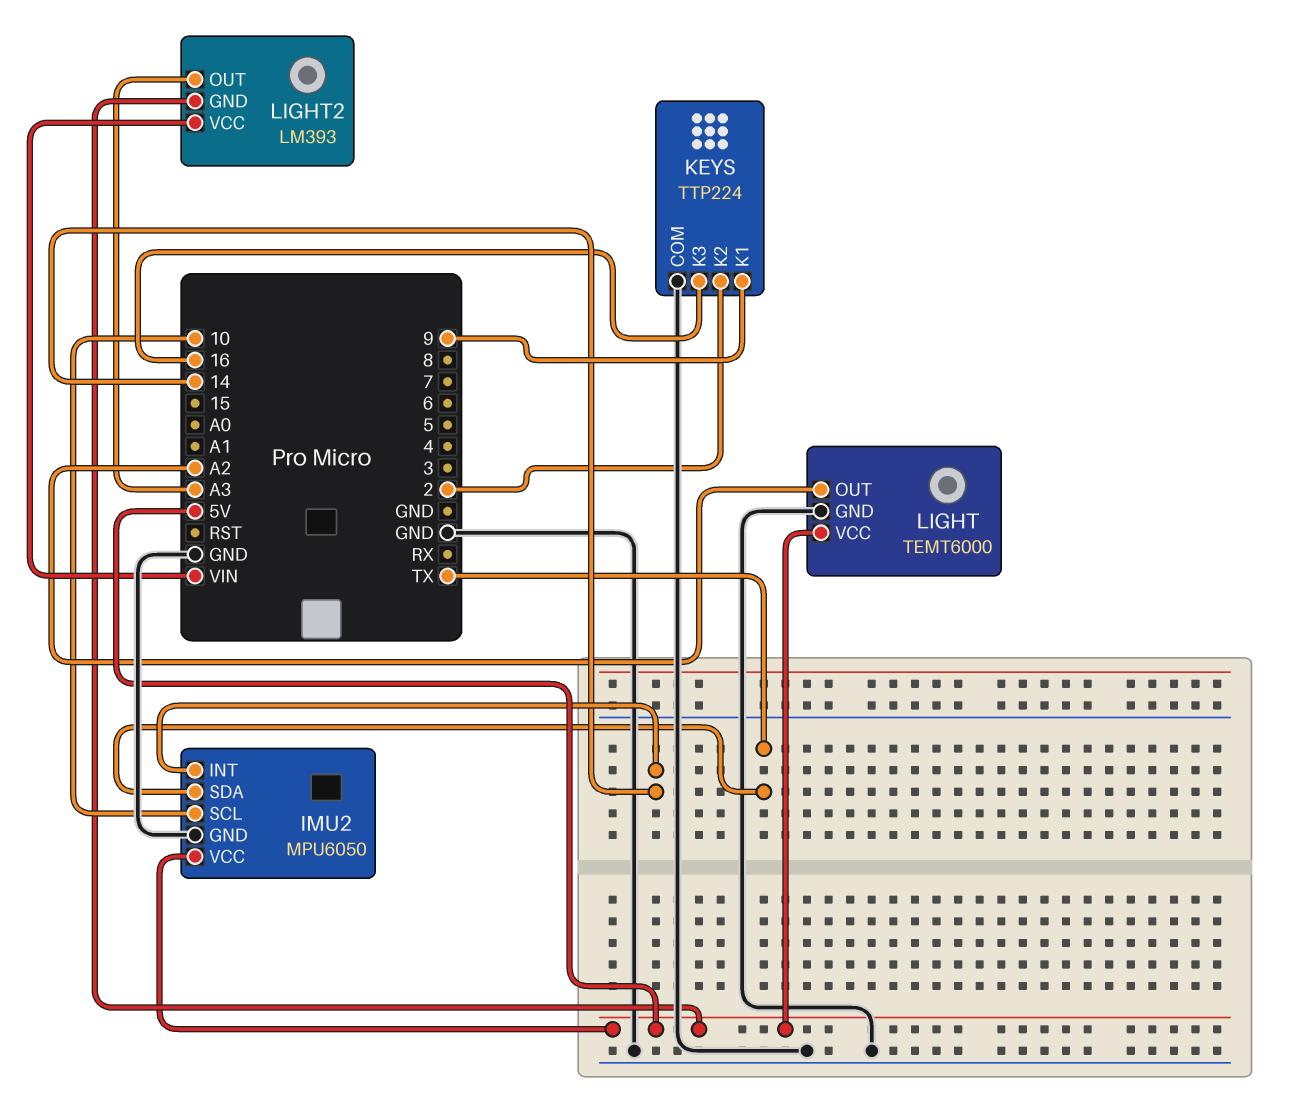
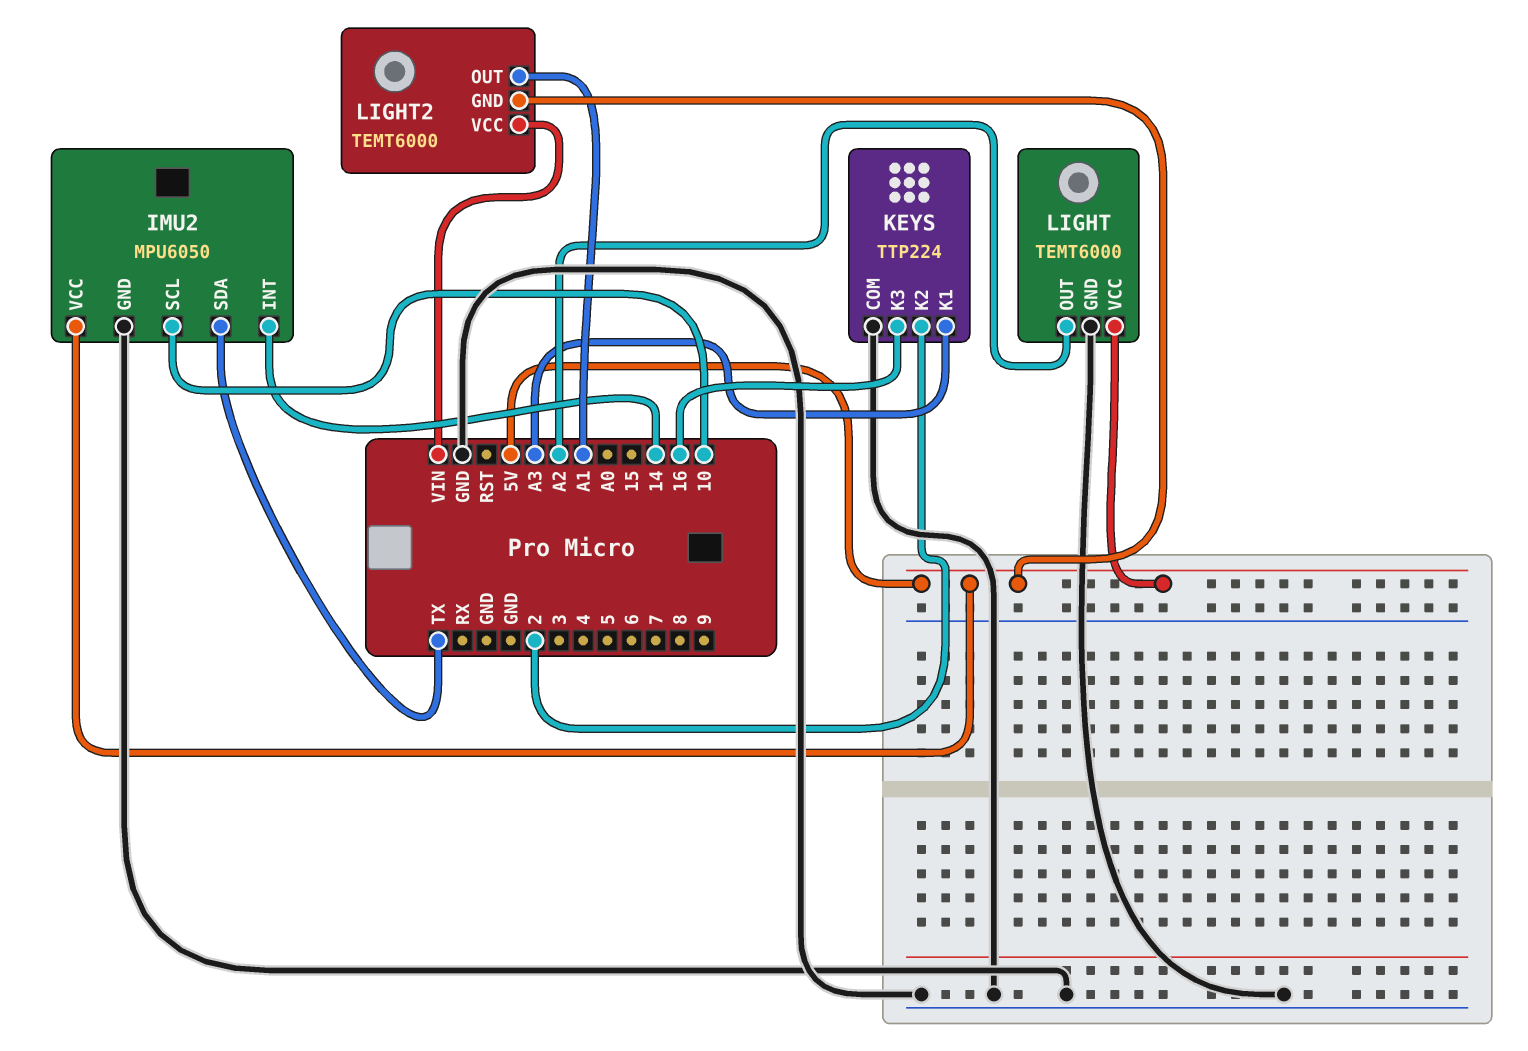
KEYS pin K1: 9 -> A3
LIGHT2: LM393 -> TEMT6000
LIGHT2 pin OUT: A3 -> A1

